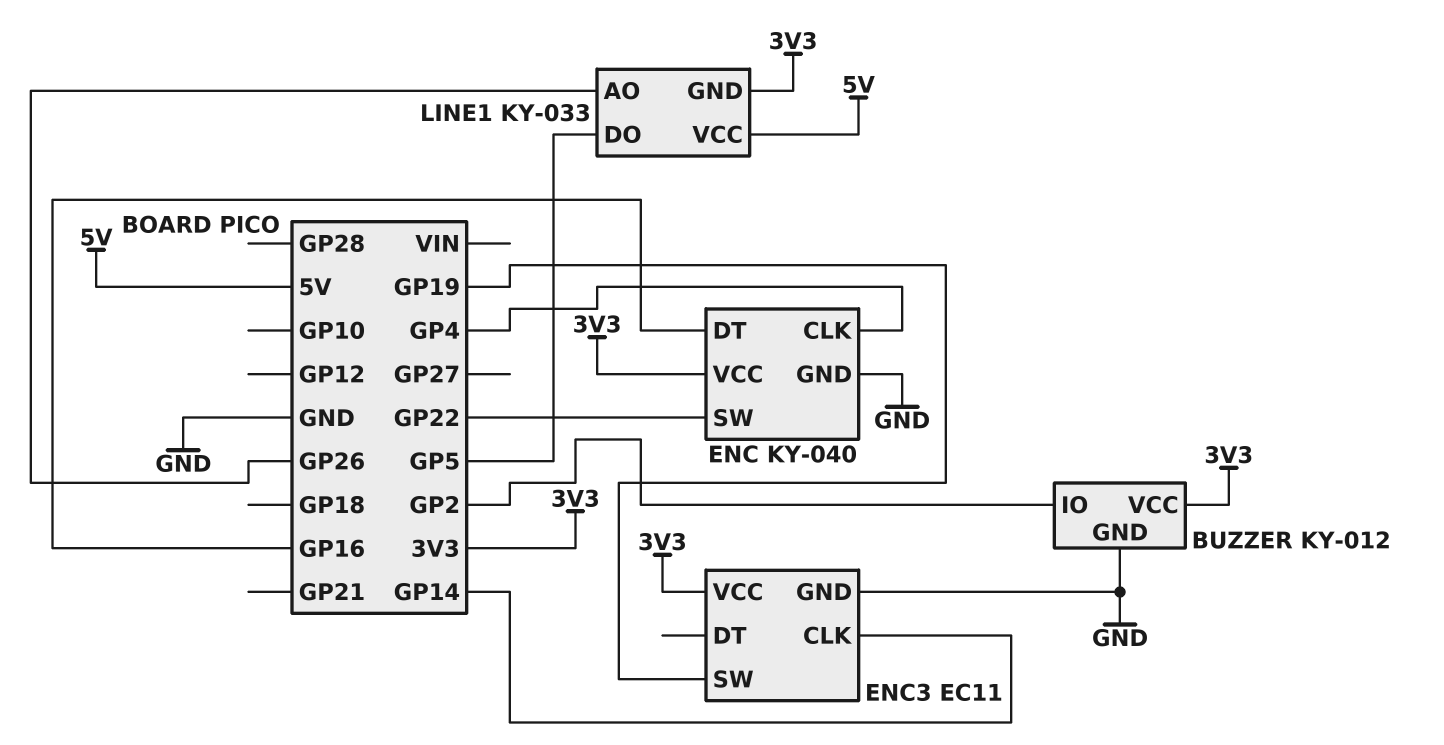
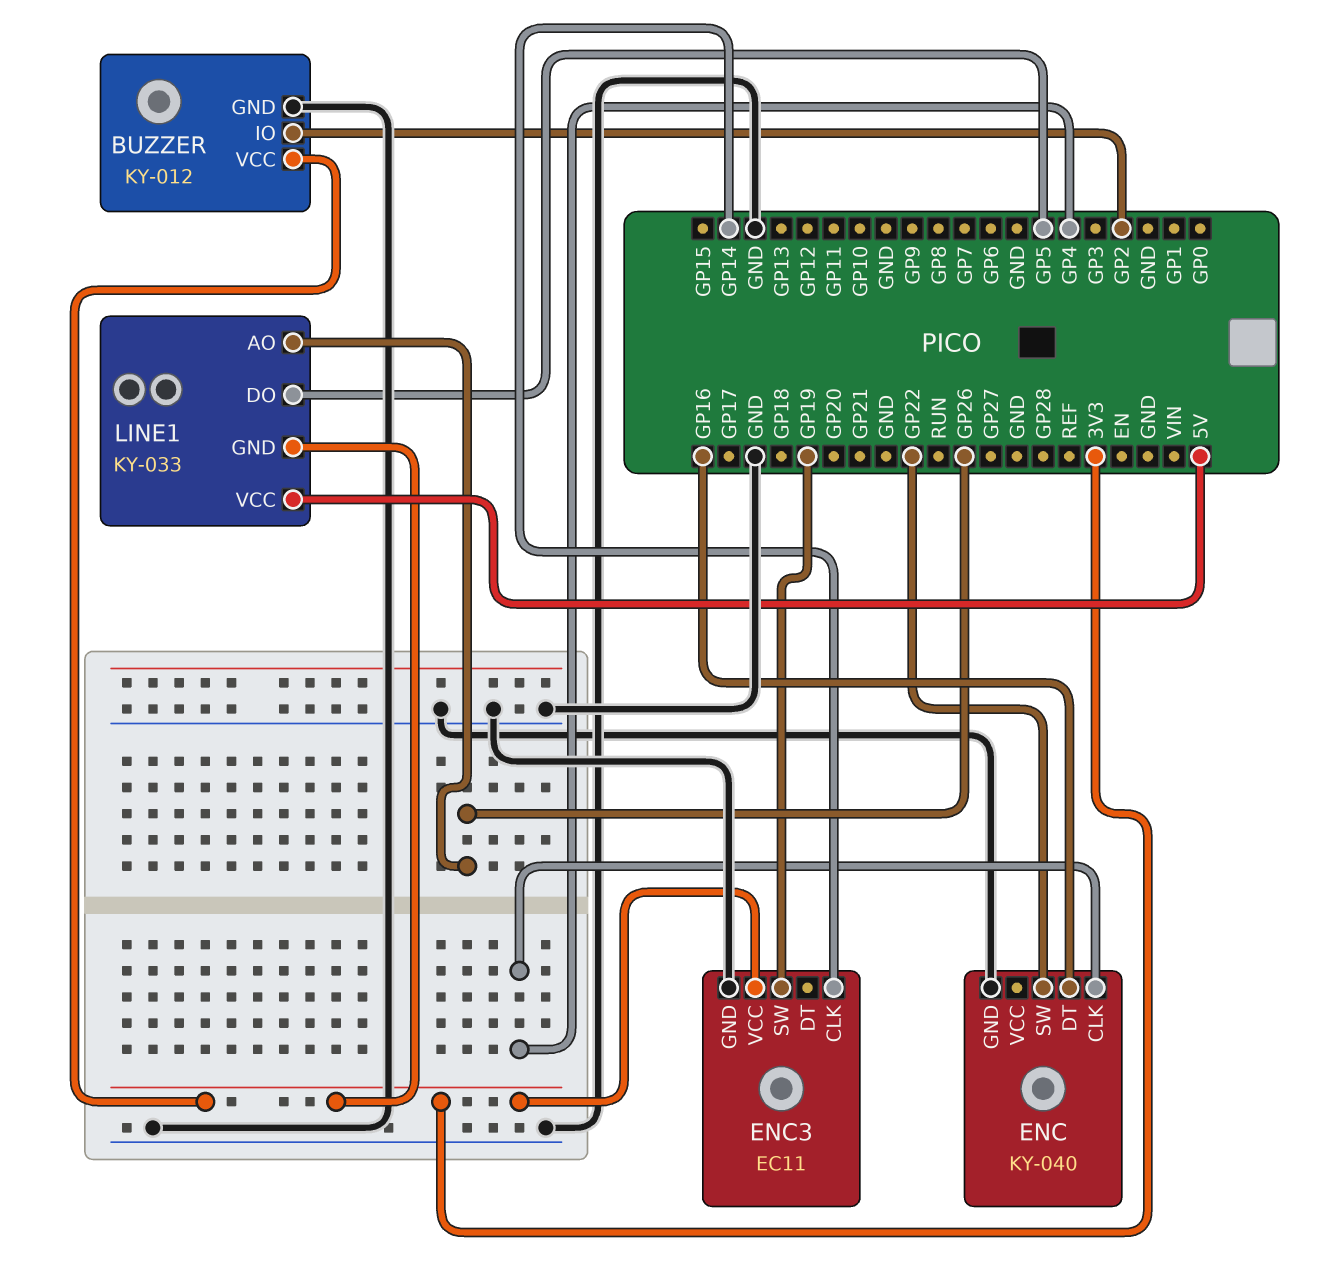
ENC pin VCC: 3V3 -> none

